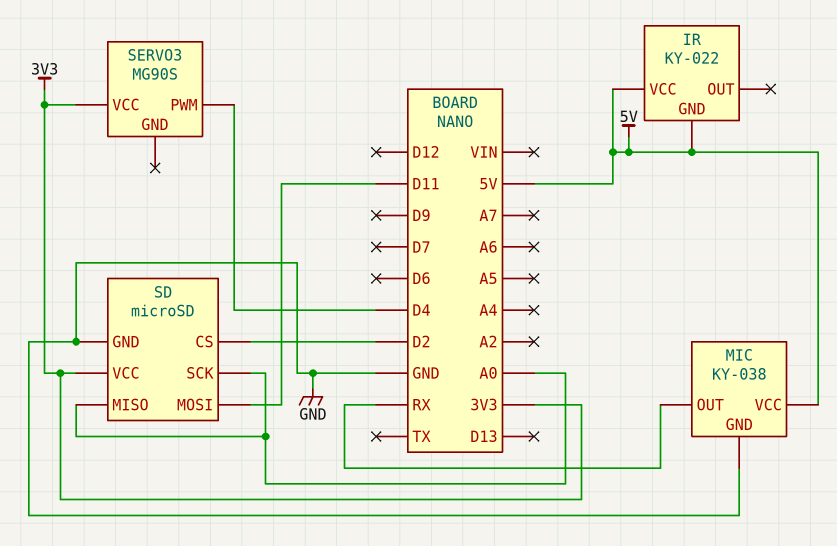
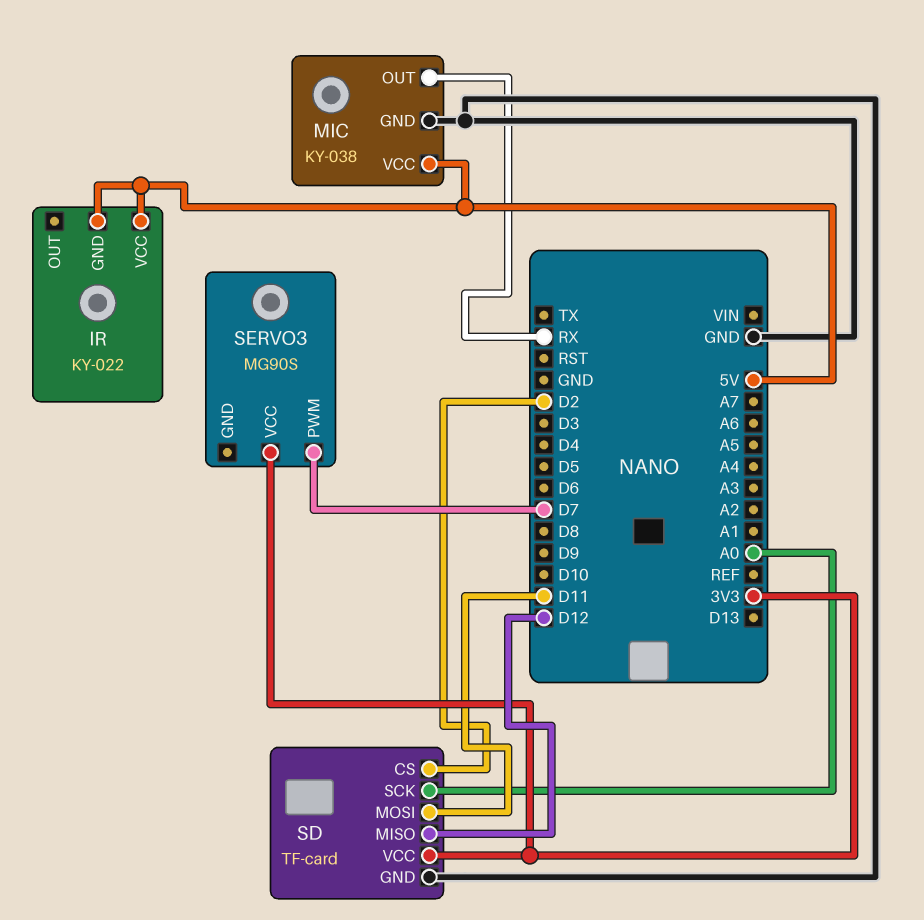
SD: microSD -> TF-card
SD pin MISO: A0 -> D12
SERVO3 pin PWM: D4 -> D7

